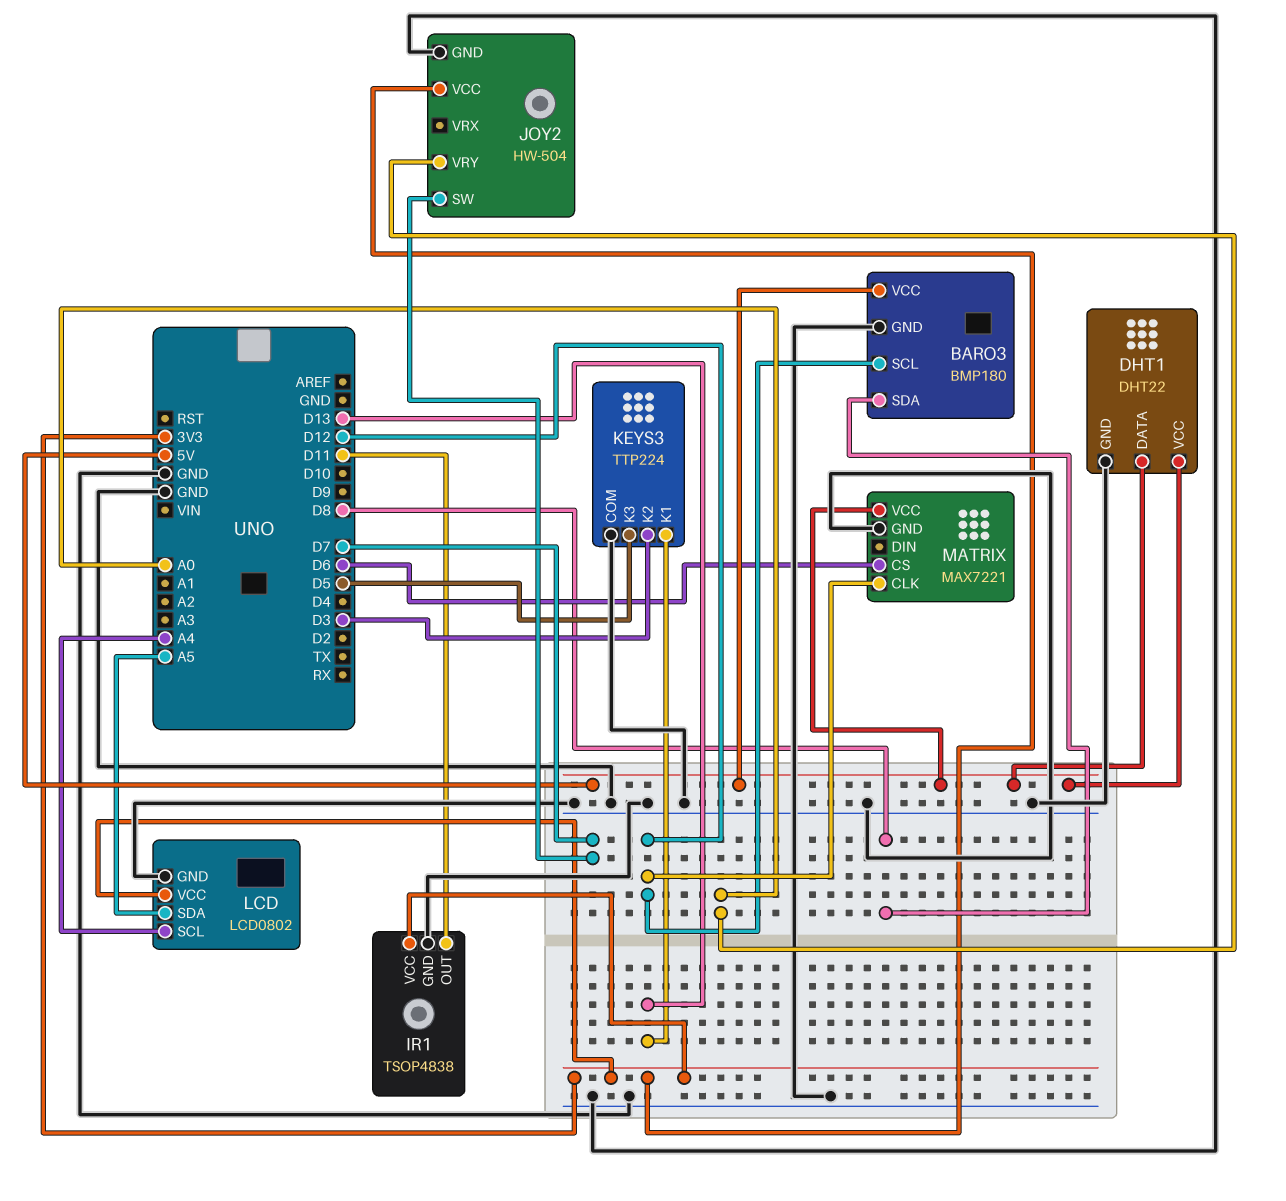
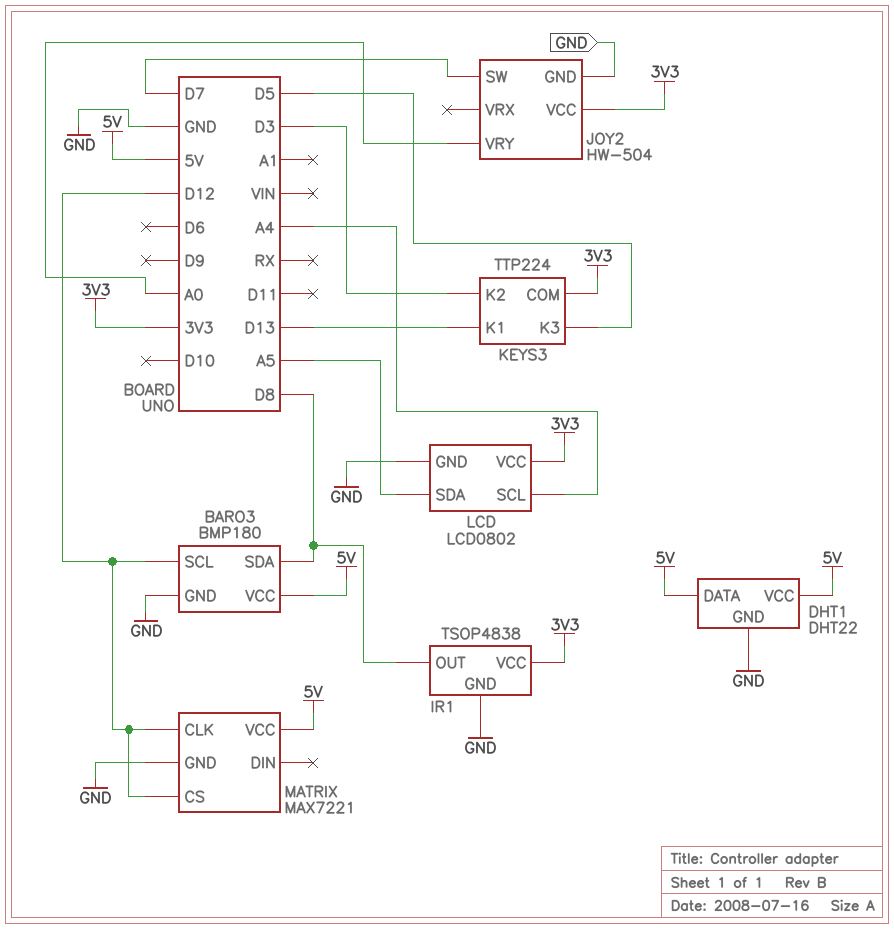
IR1 pin OUT: D11 -> D8
KEYS3 pin COM: GND -> 3V3
MATRIX pin CS: D6 -> D12

